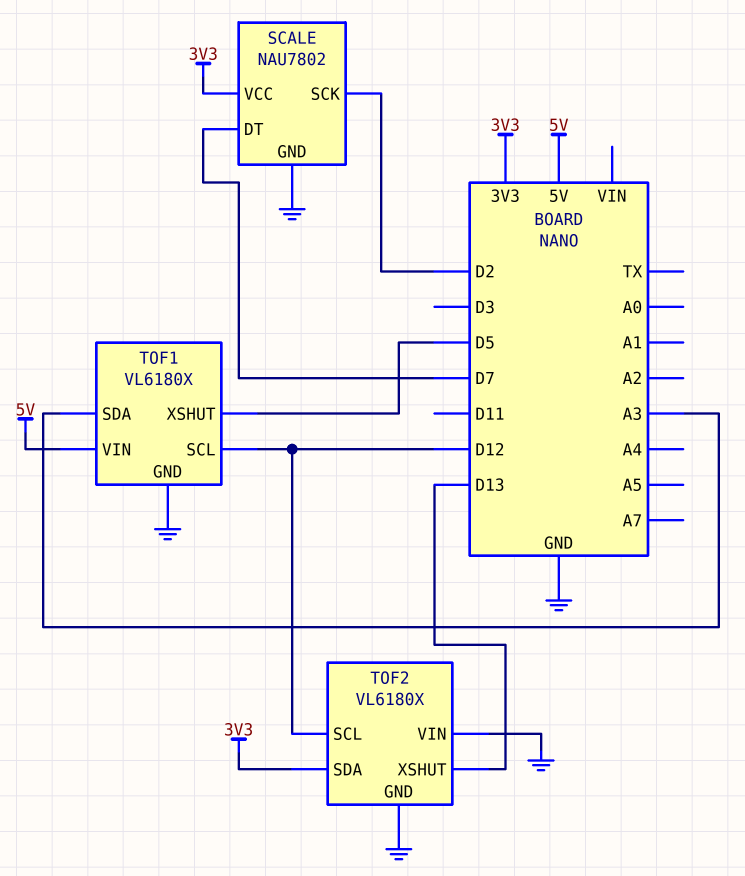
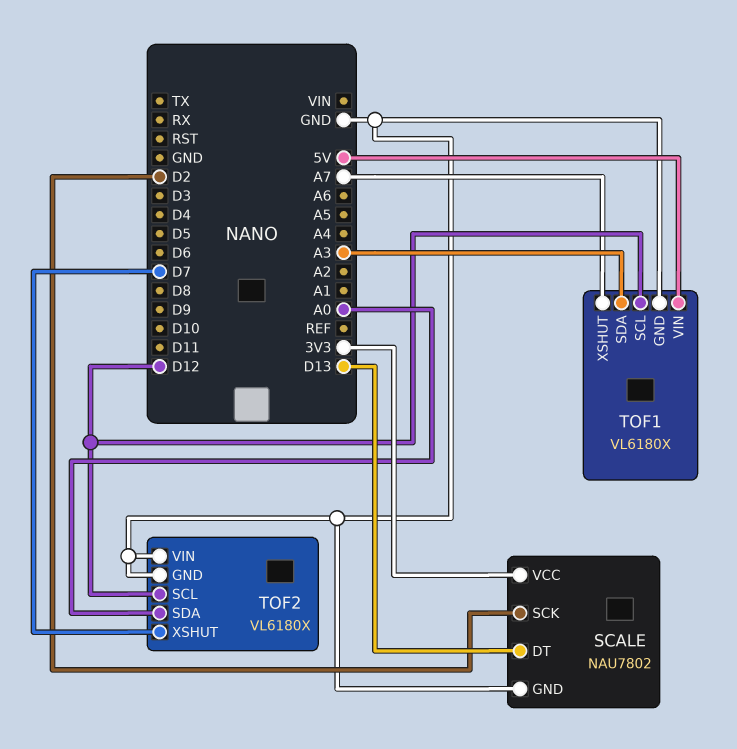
SCALE pin DT: D7 -> D13
TOF1 pin XSHUT: D5 -> A7
TOF2 pin SDA: 3V3 -> A0
TOF2 pin XSHUT: D13 -> D7

